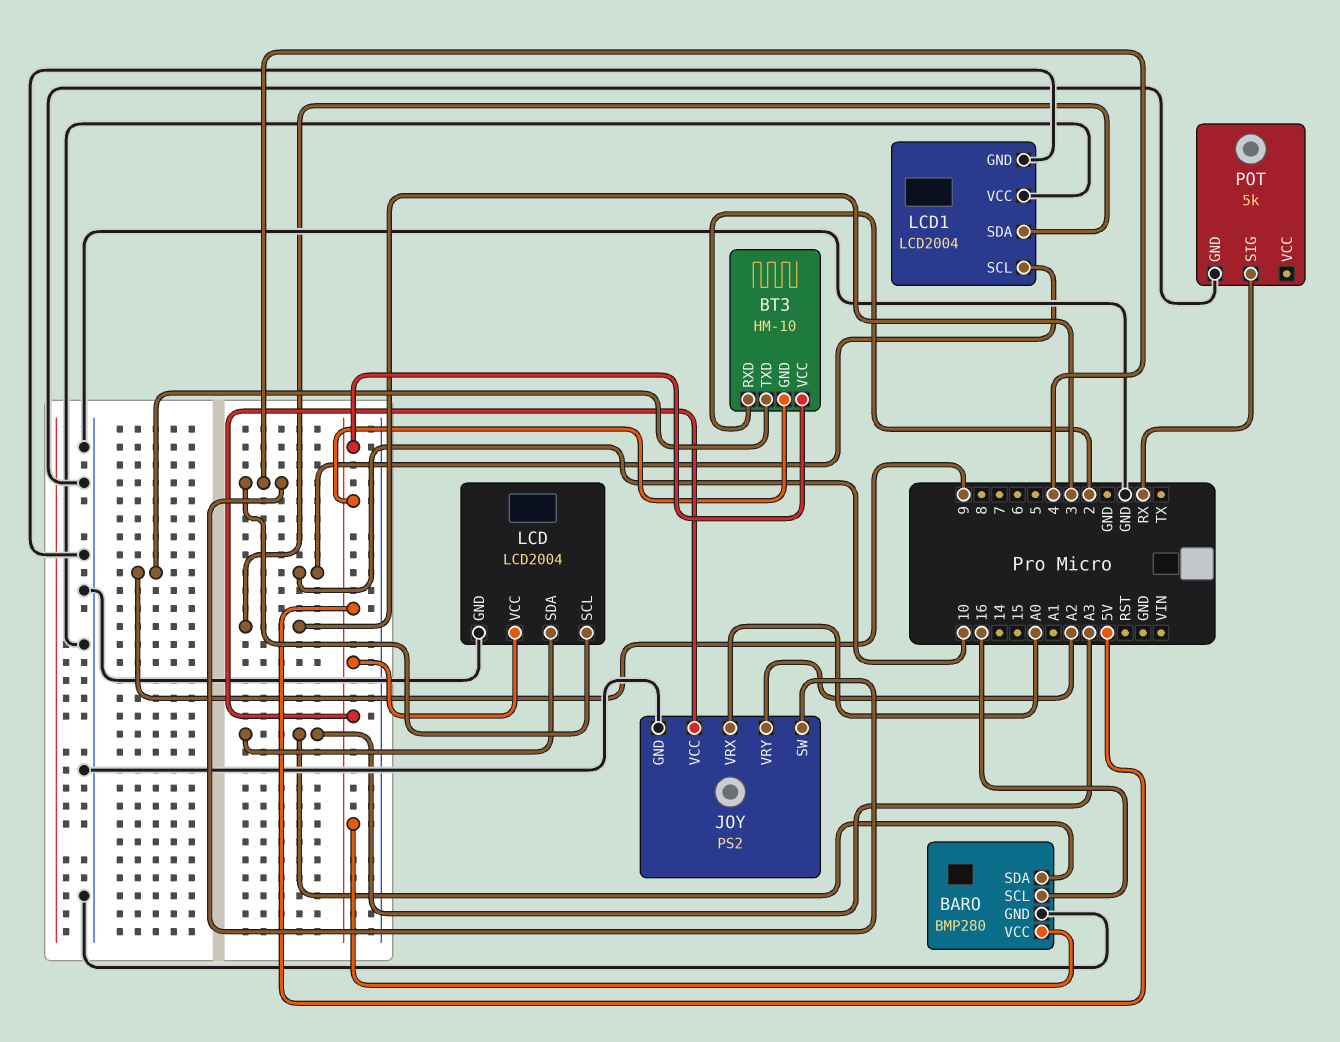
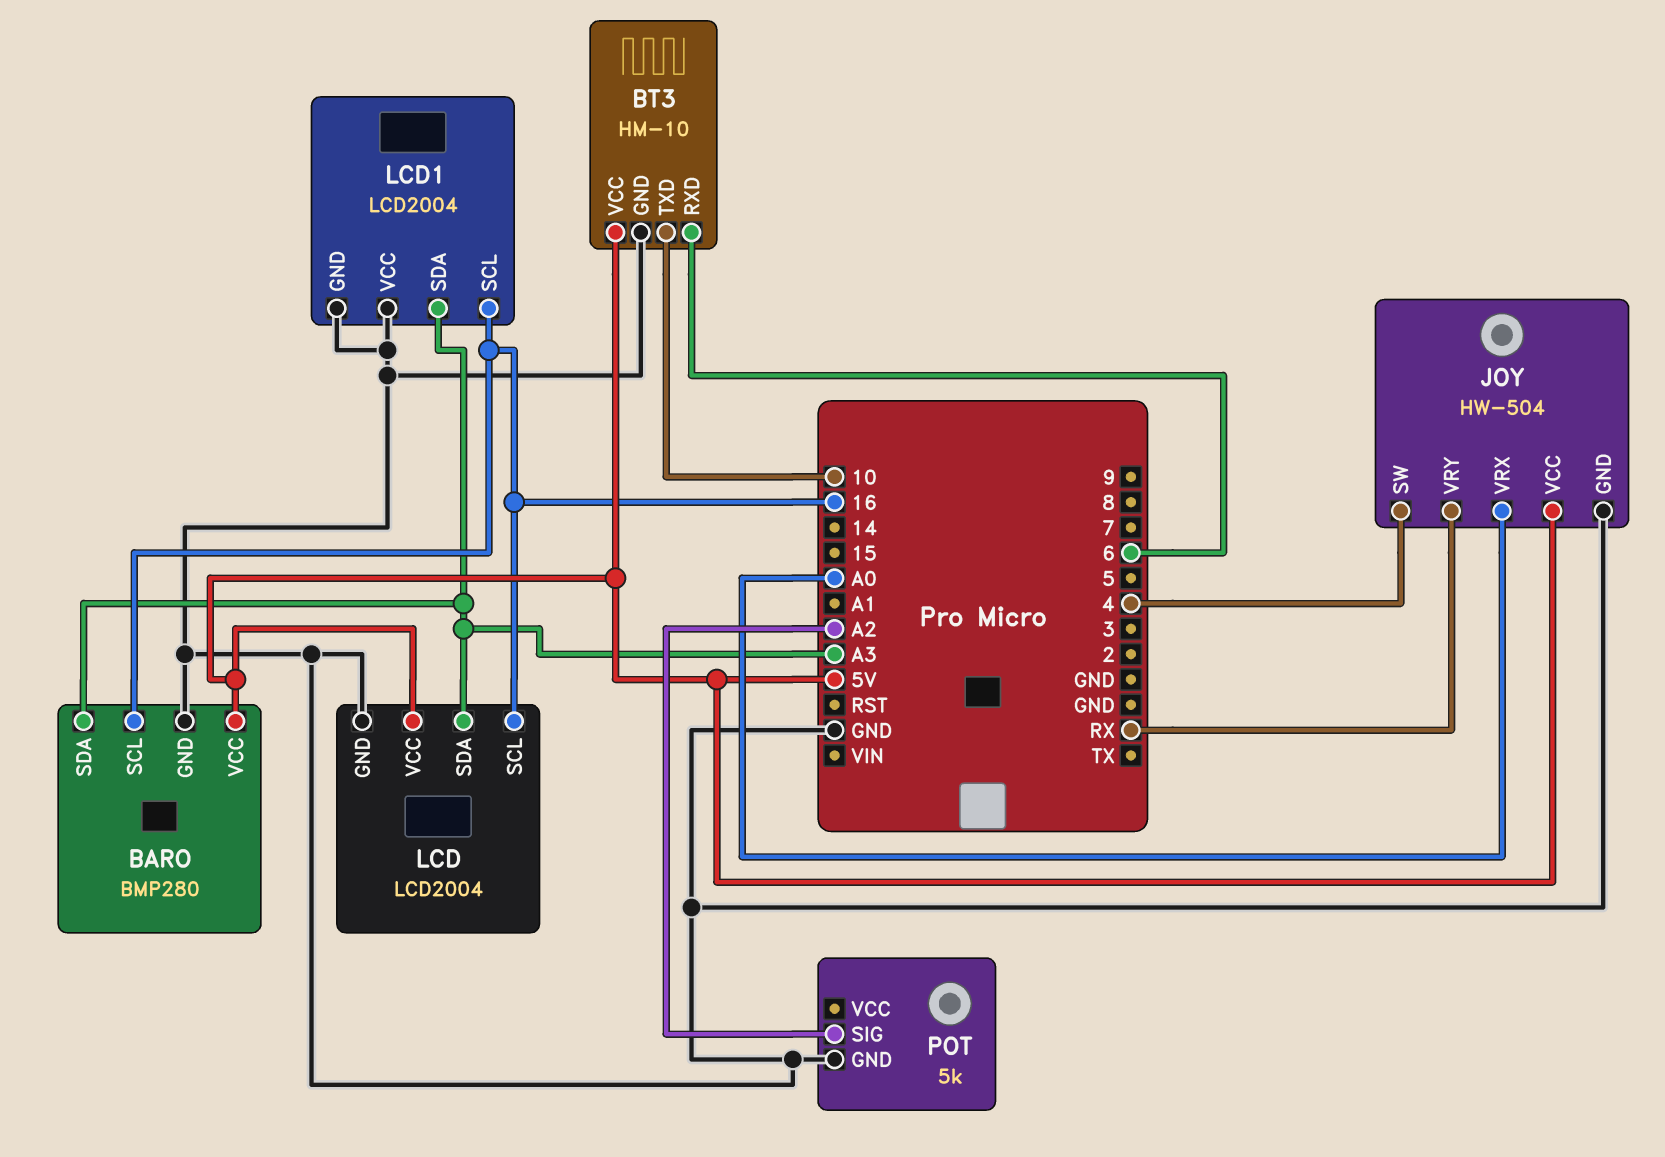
BT3 pin GND: 5V -> GND
BT3 pin RXD: 2 -> 6
BT3 pin TXD: 9 -> 10
JOY: PS2 -> HW-504
JOY pin VRY: A2 -> RX
LCD pin SCL: 4 -> 16
LCD1 pin SCL: 10 -> 16
LCD1 pin SDA: 3 -> A3
POT pin SIG: RX -> A2

